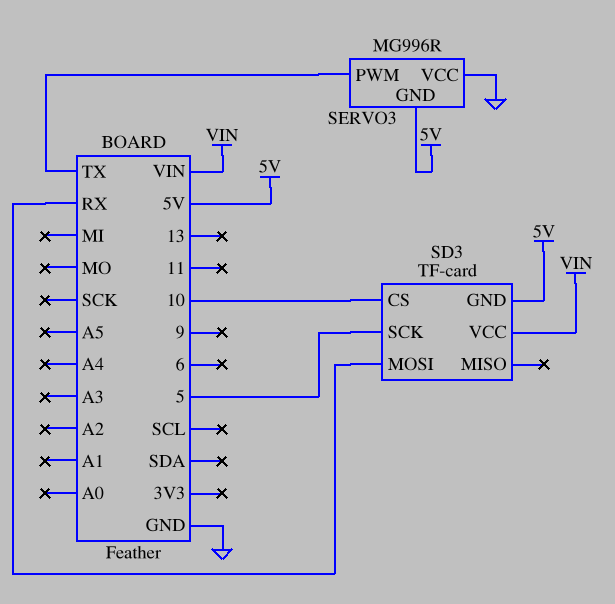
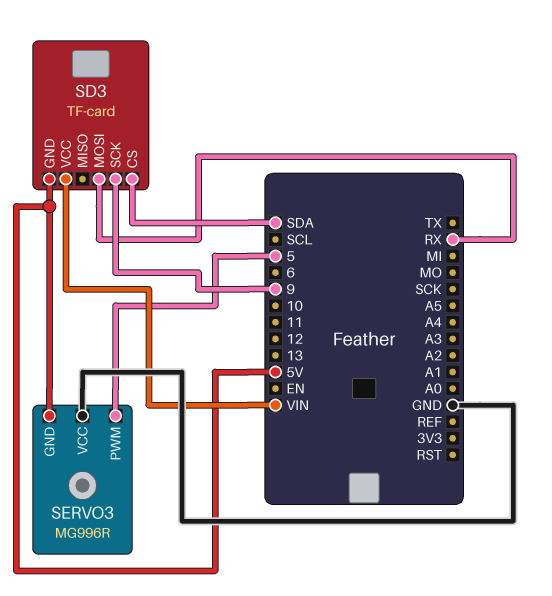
SD3 pin CS: 10 -> SDA
SD3 pin SCK: 5 -> 9
SERVO3 pin PWM: TX -> 5

